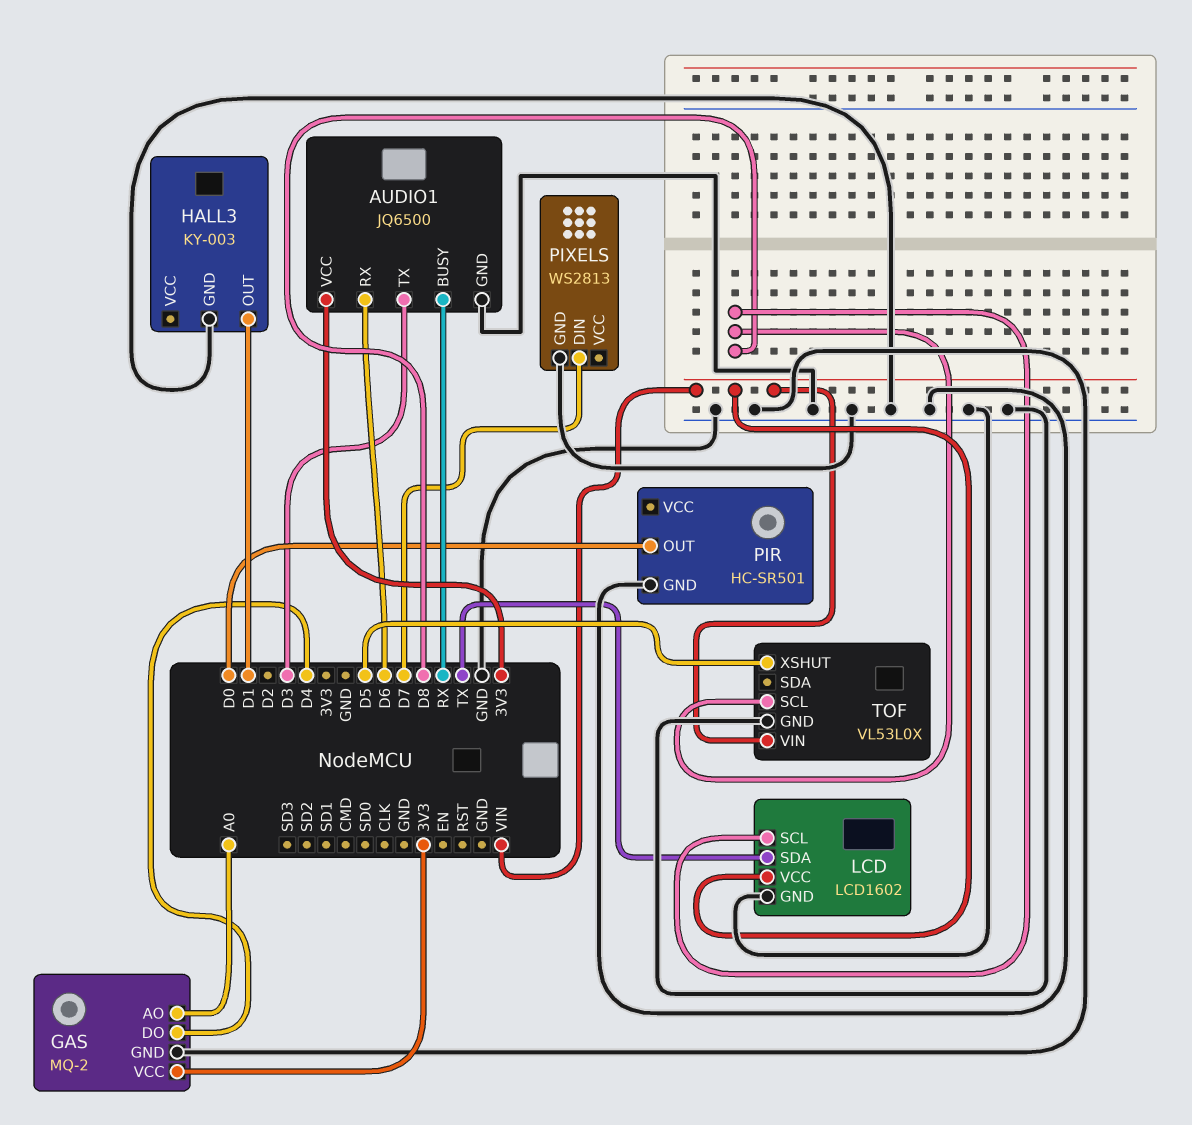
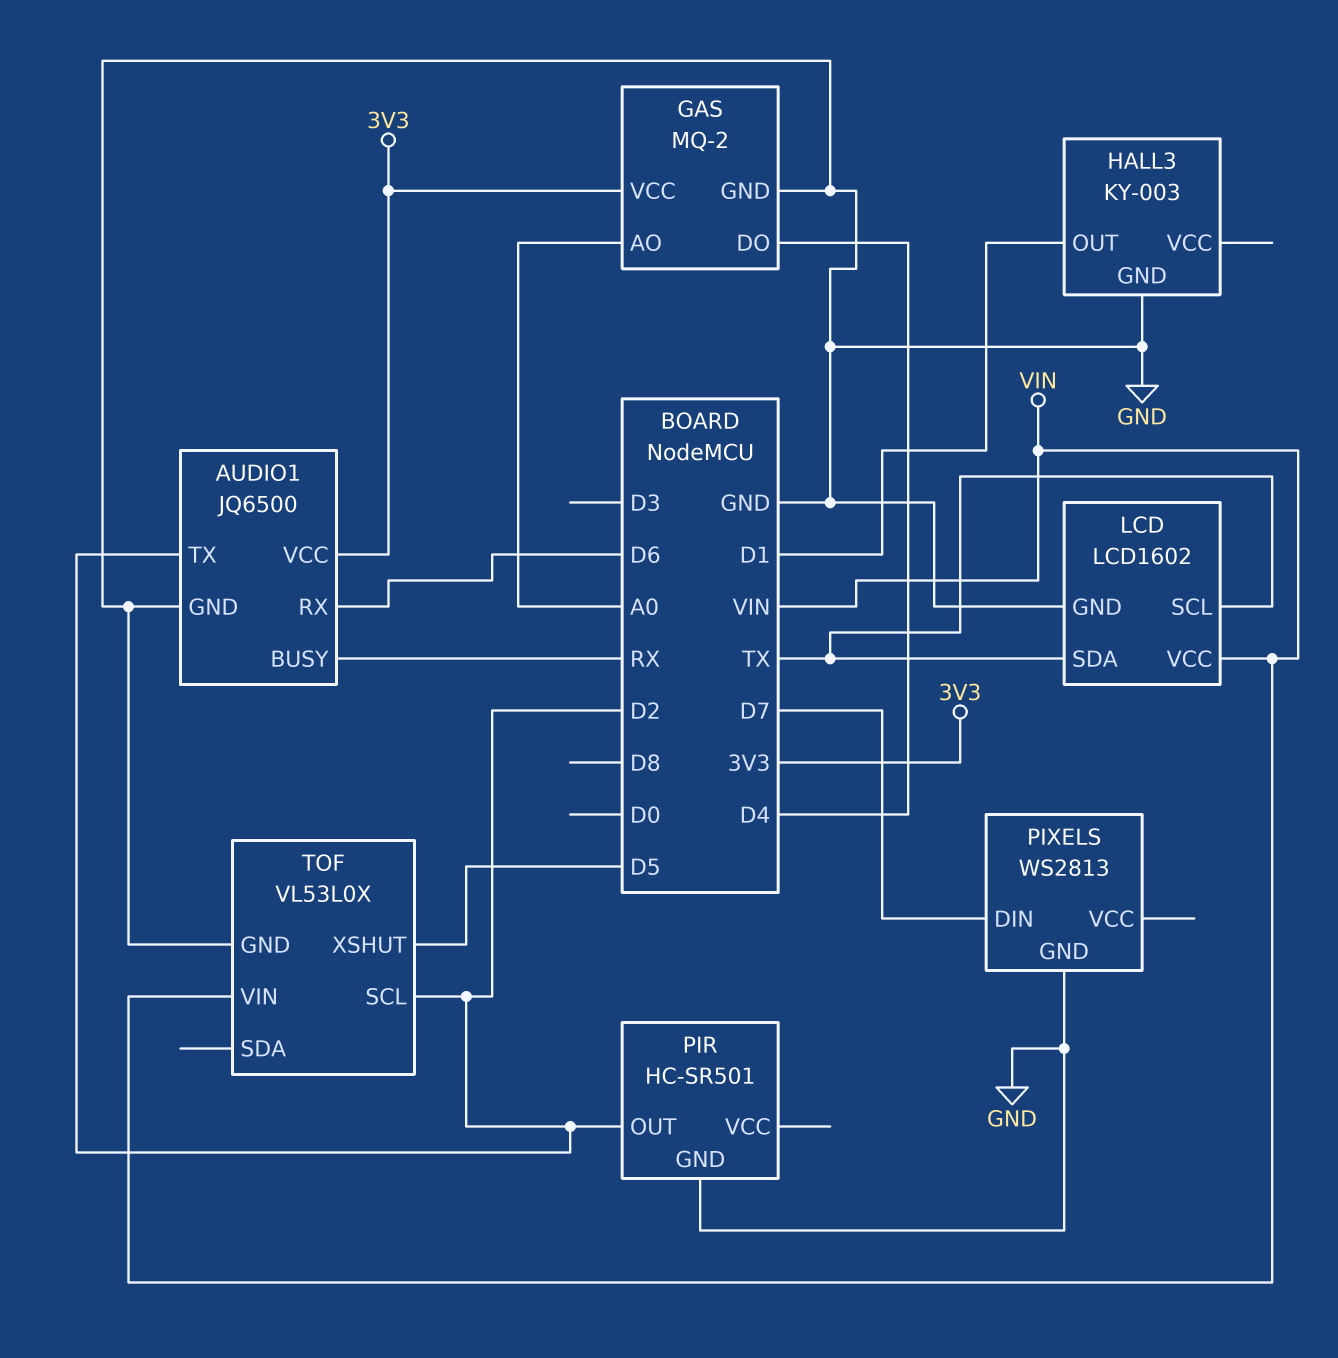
AUDIO1 pin TX: D3 -> D2
LCD pin SCL: D8 -> TX
PIR pin OUT: D0 -> D2
TOF pin SCL: D8 -> D2

